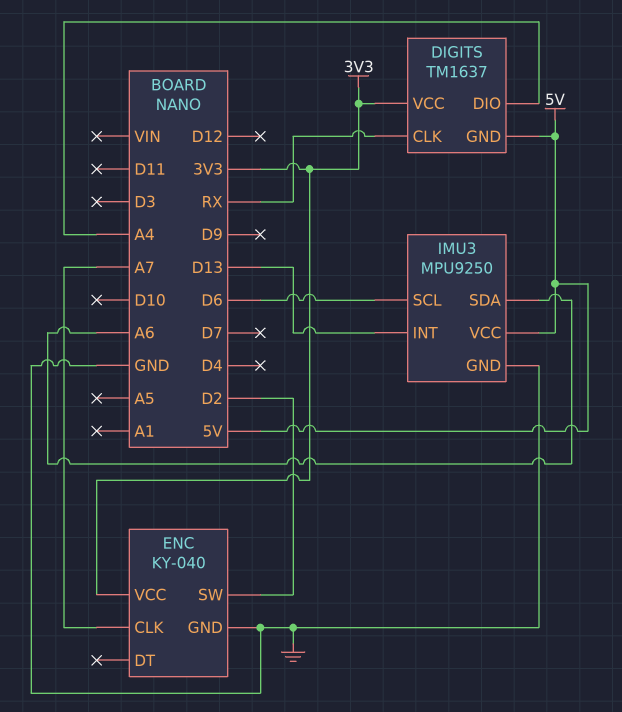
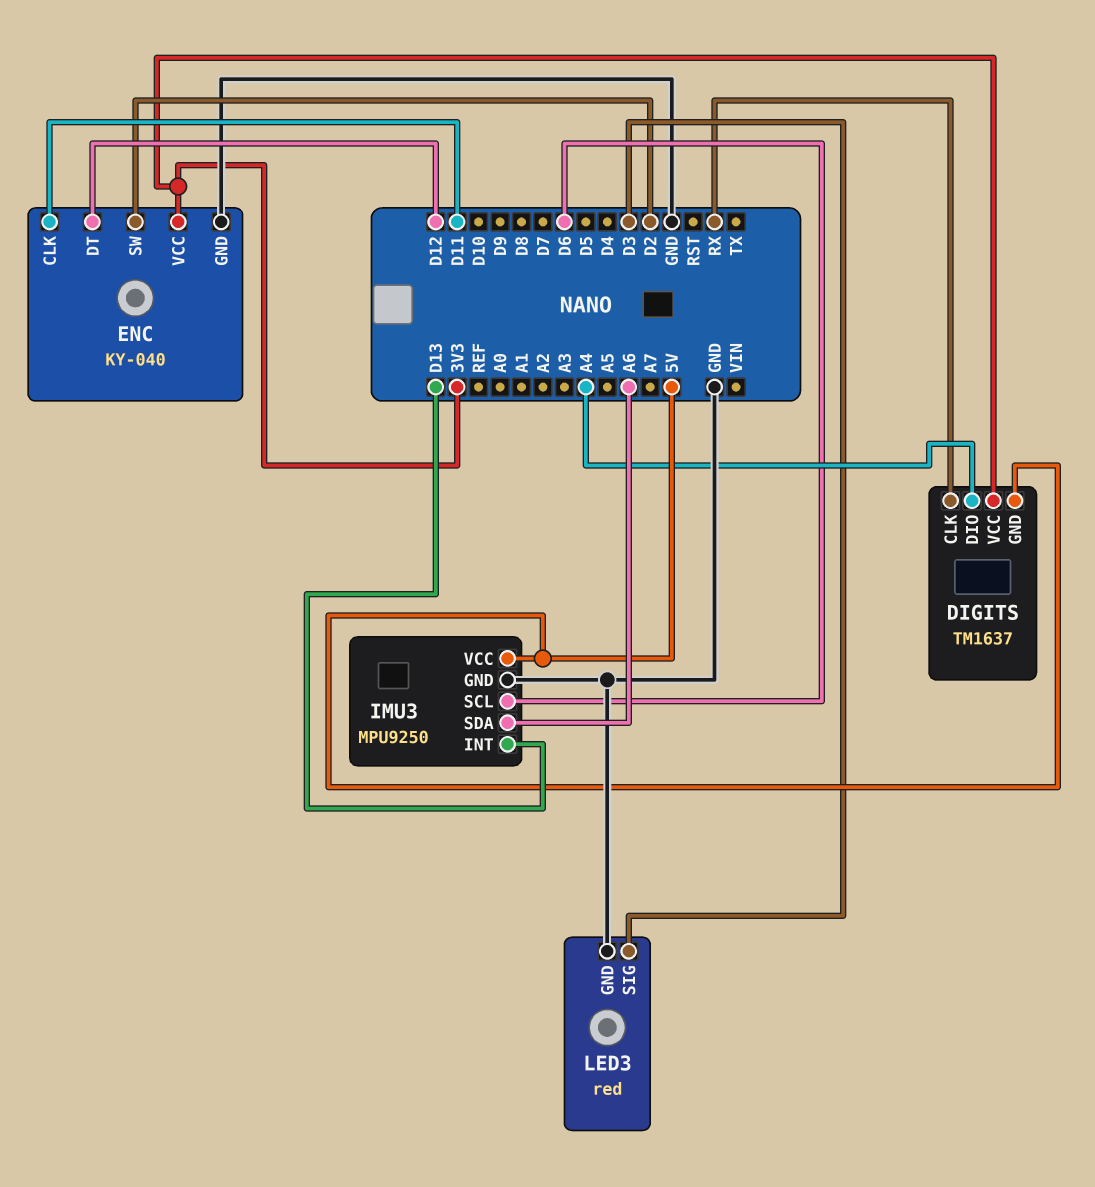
ENC pin CLK: A7 -> D11
ENC pin DT: none -> D12
LED3: none -> red
LED3 pin GND: none -> GND
LED3 pin SIG: none -> D3

